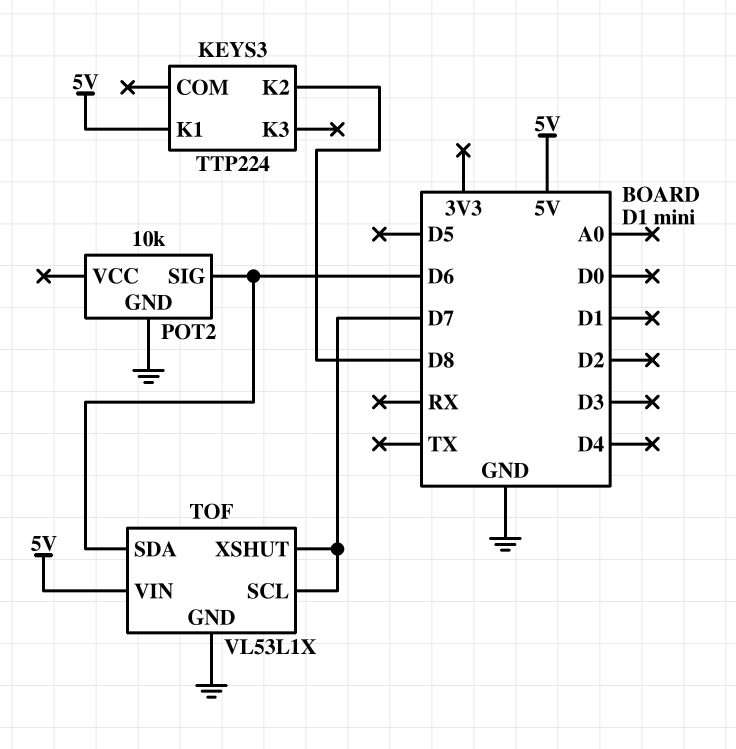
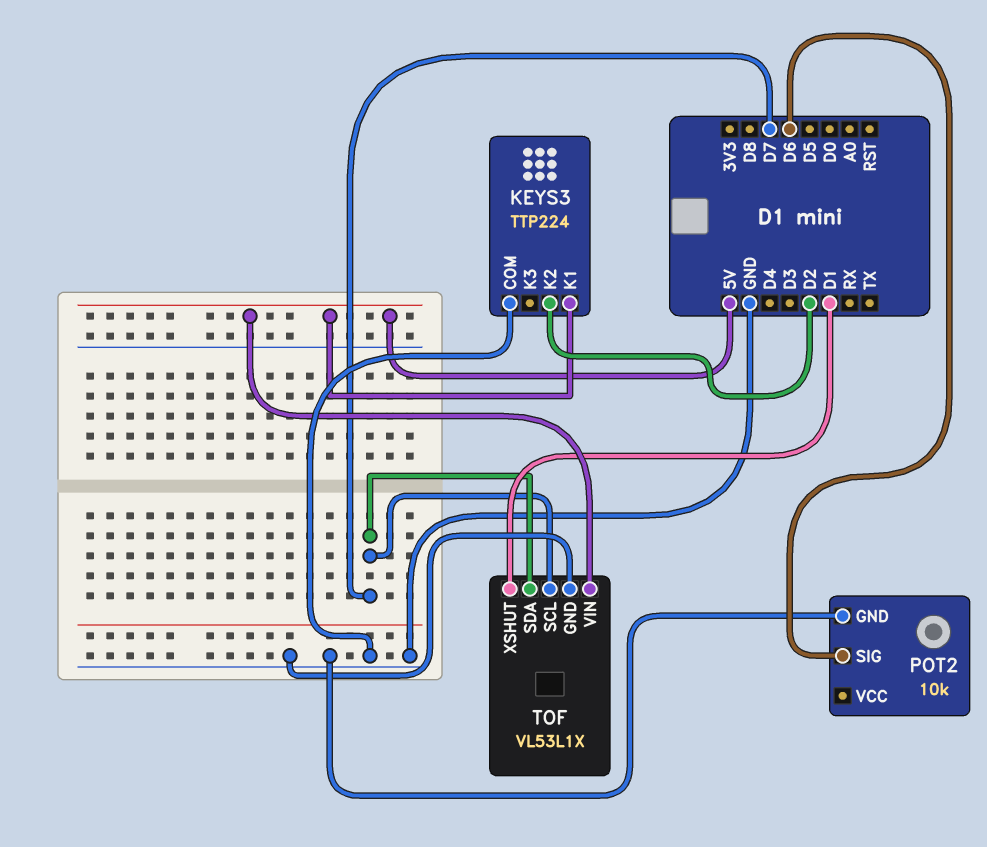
KEYS3 pin COM: none -> GND
KEYS3 pin K2: D8 -> D2
TOF pin SDA: D6 -> D7
TOF pin XSHUT: D7 -> D1

